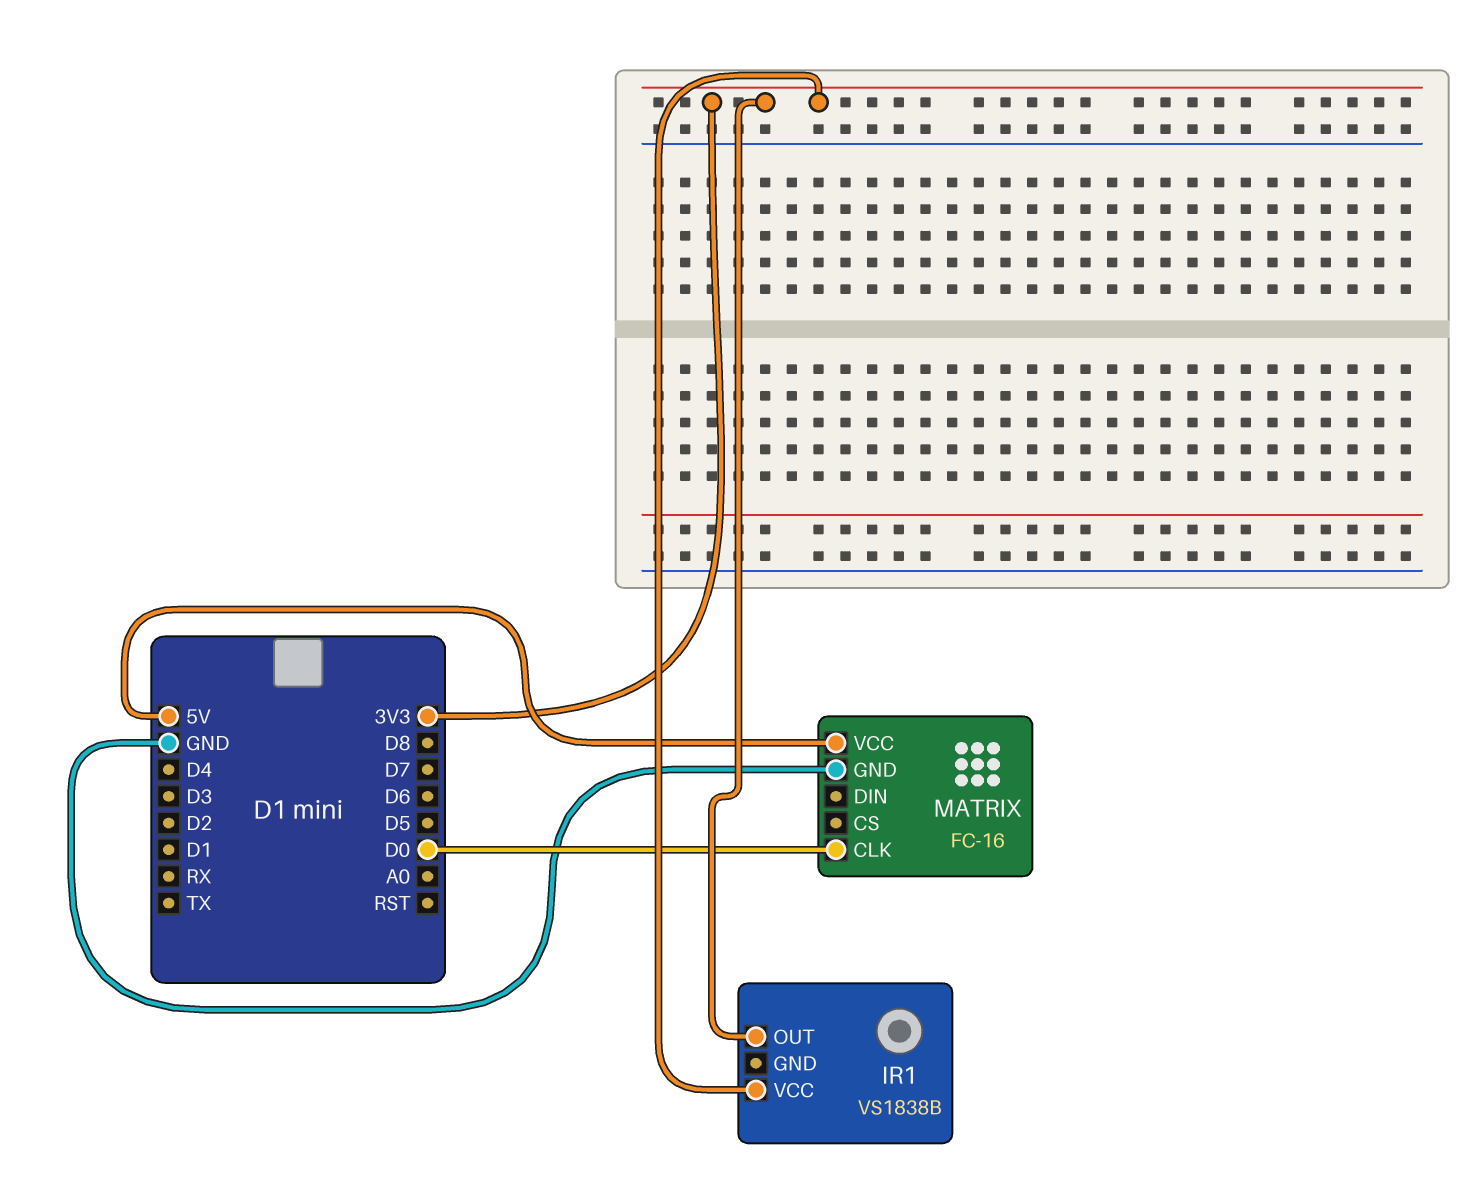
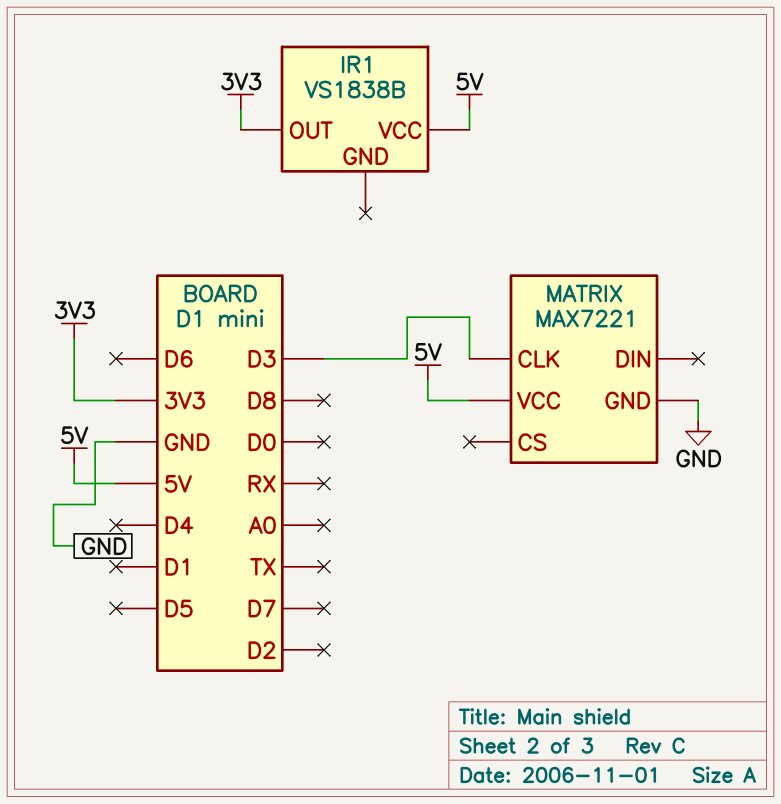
IR1 pin VCC: 3V3 -> 5V
MATRIX: FC-16 -> MAX7221
MATRIX pin CLK: D0 -> D3

